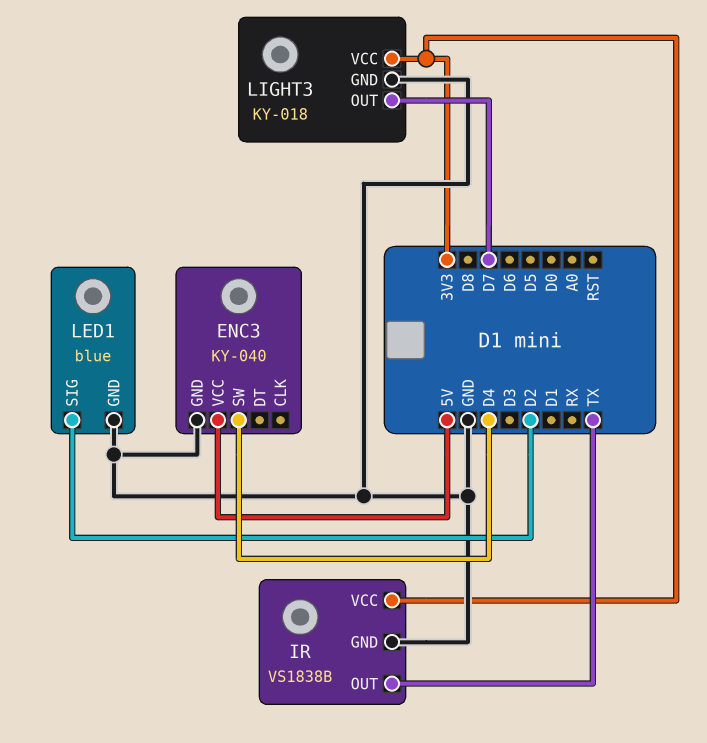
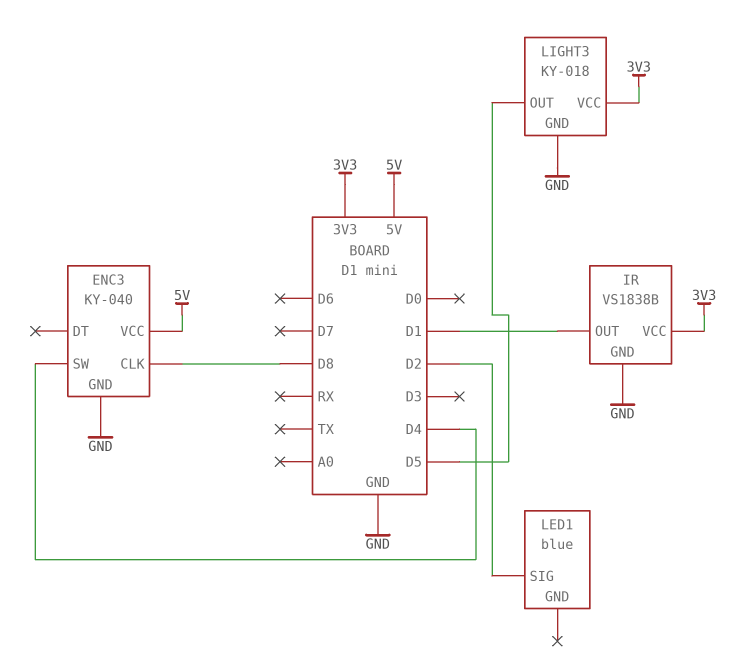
ENC3 pin CLK: none -> D8
IR pin OUT: TX -> D1
LED1 pin GND: GND -> none
LIGHT3 pin OUT: D7 -> D5

